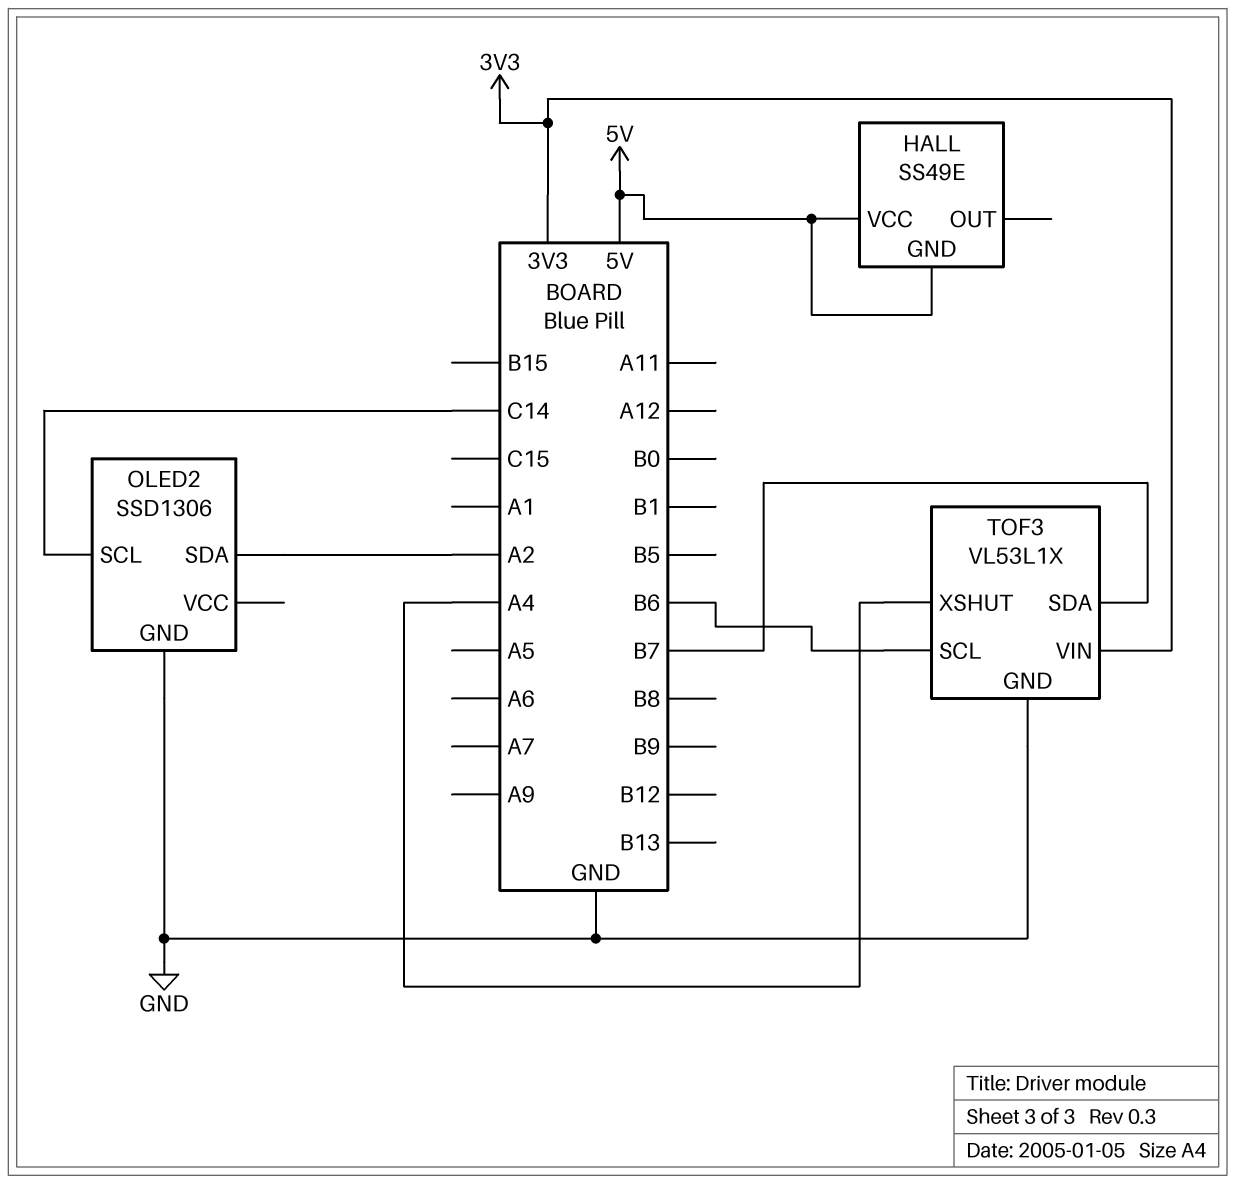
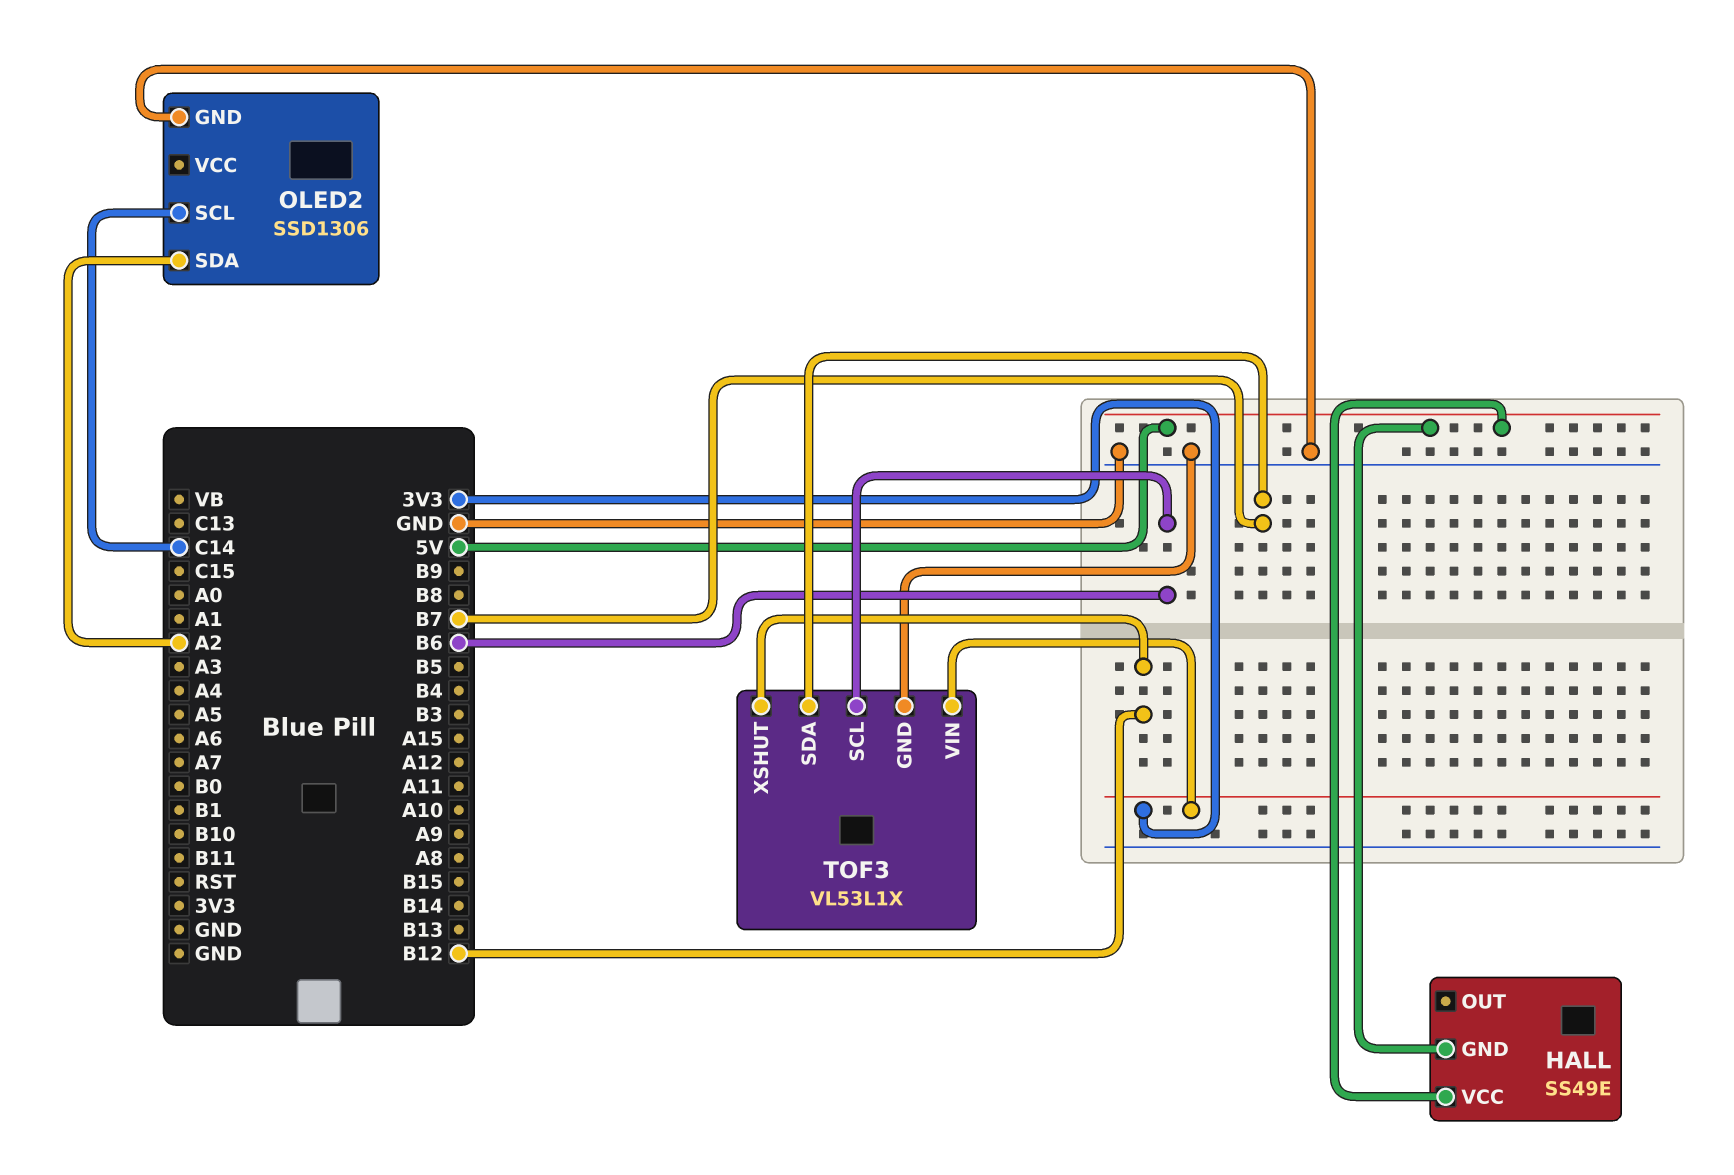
TOF3 pin XSHUT: A4 -> B12

